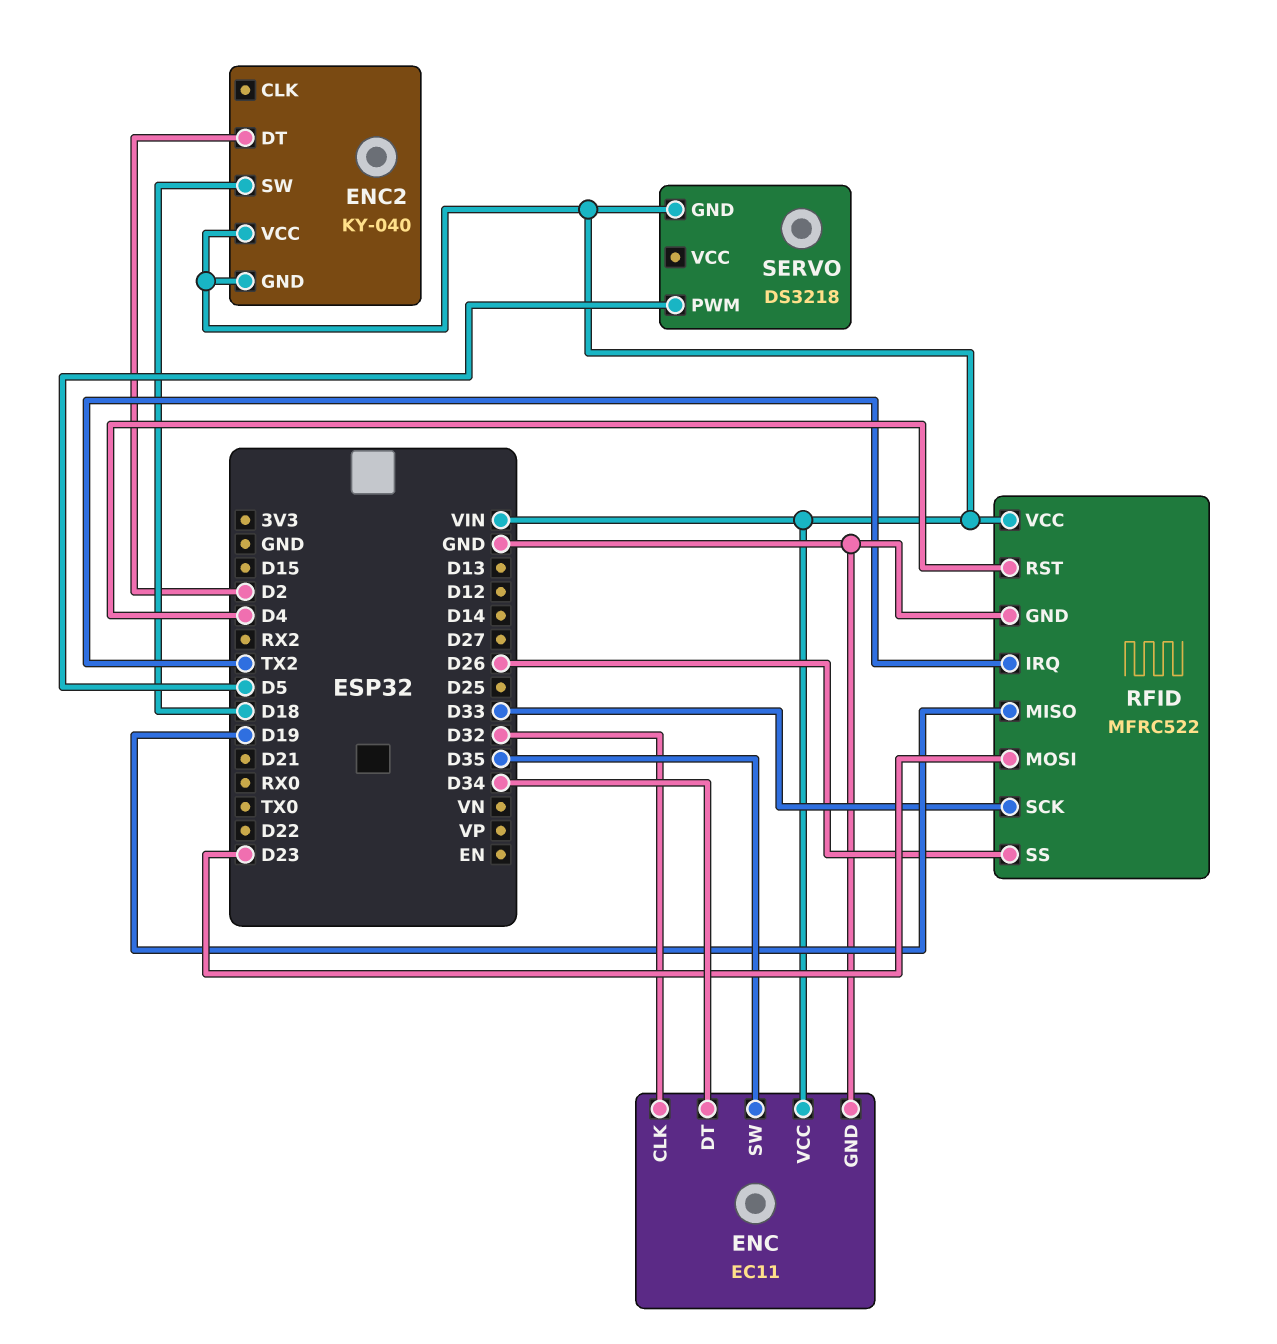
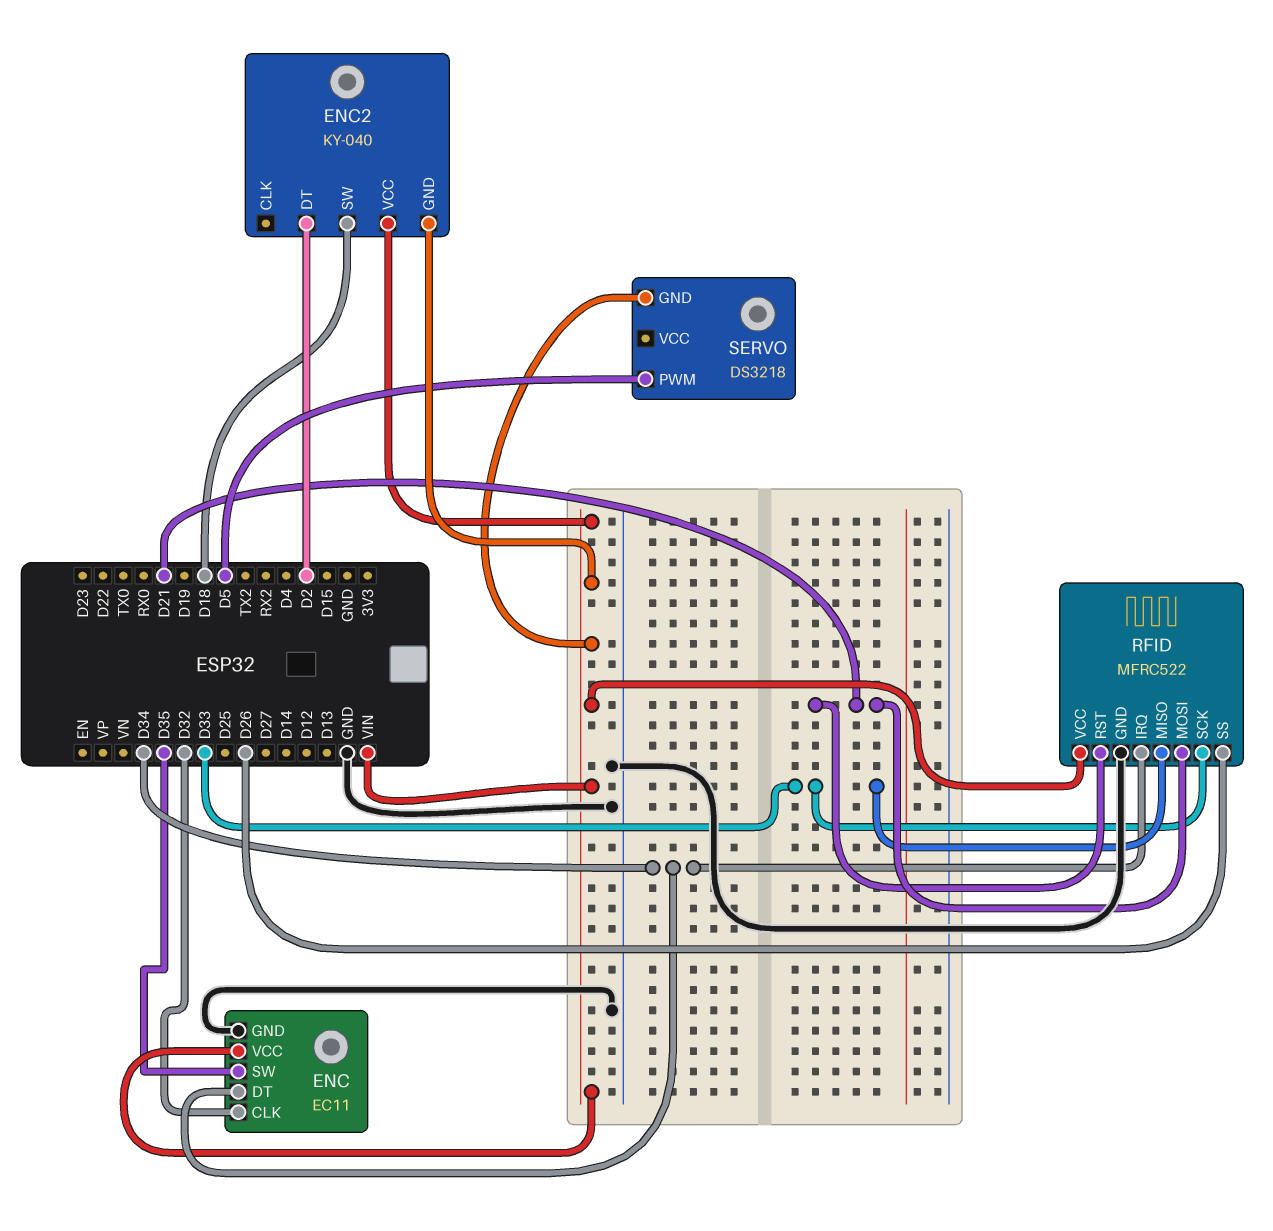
RFID pin IRQ: TX2 -> D34
RFID pin MISO: D19 -> D33
RFID pin MOSI: D23 -> D21
RFID pin RST: D4 -> D21

